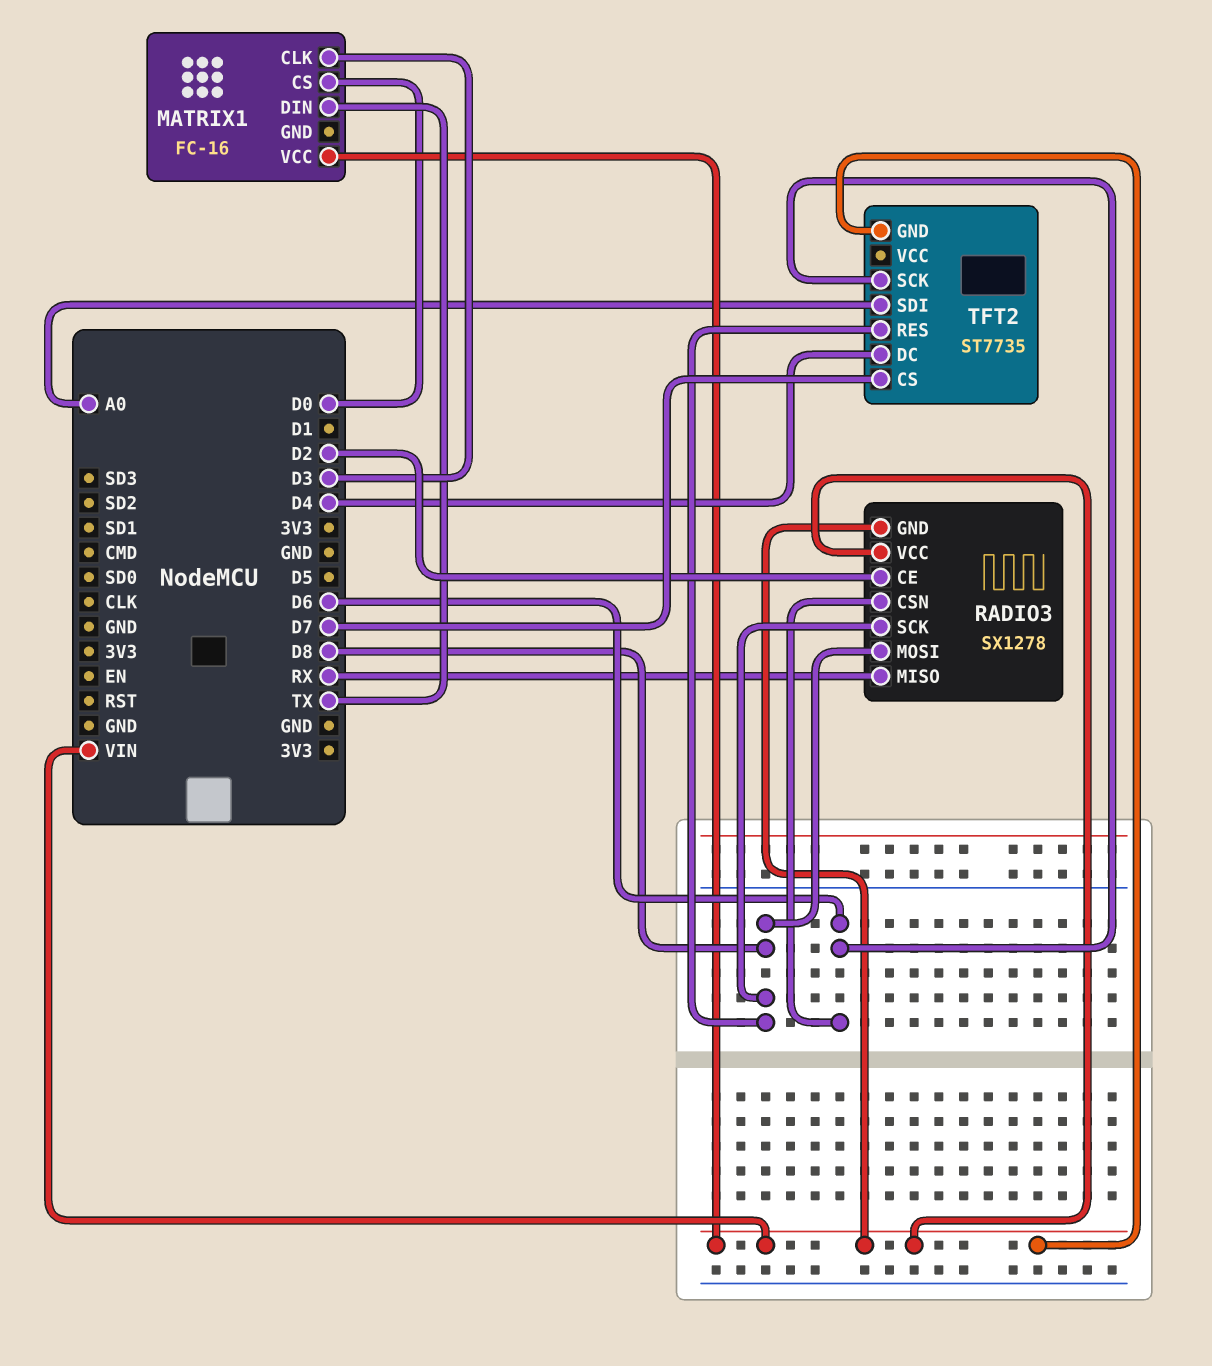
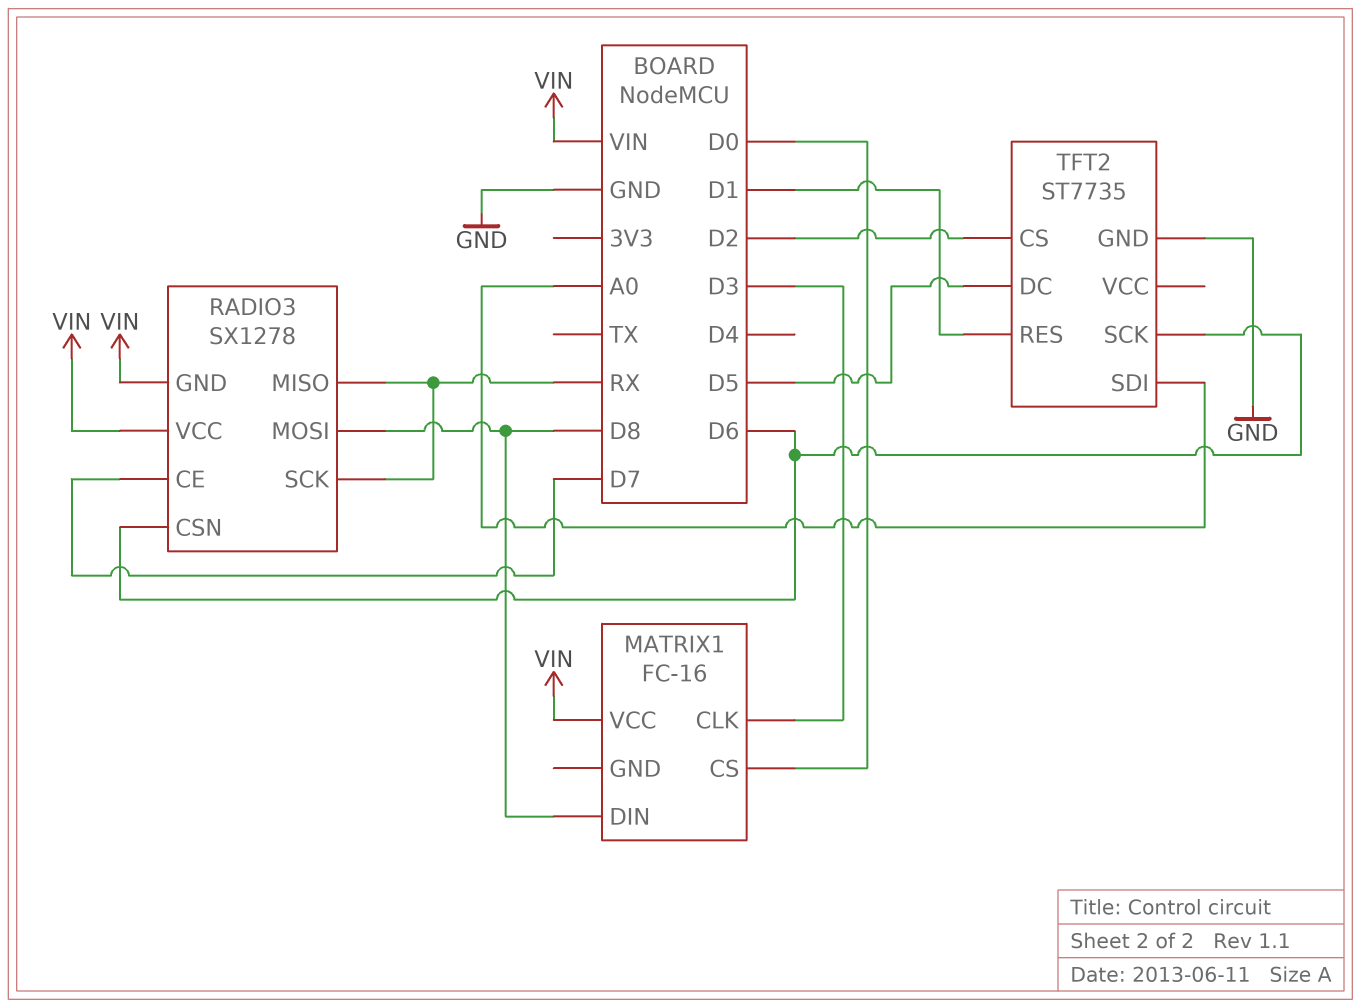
MATRIX1 pin DIN: TX -> D8
RADIO3 pin CE: D2 -> D7
RADIO3 pin SCK: D8 -> RX
TFT2 pin CS: D7 -> D2
TFT2 pin DC: D4 -> D5
TFT2 pin GND: VIN -> GND
TFT2 pin RES: D8 -> D1

